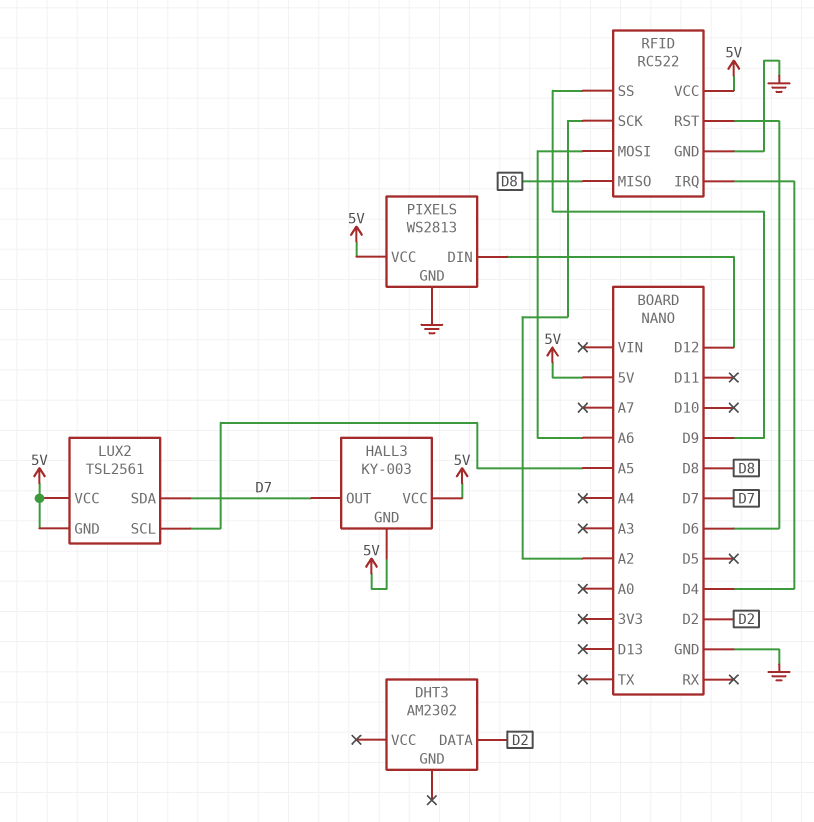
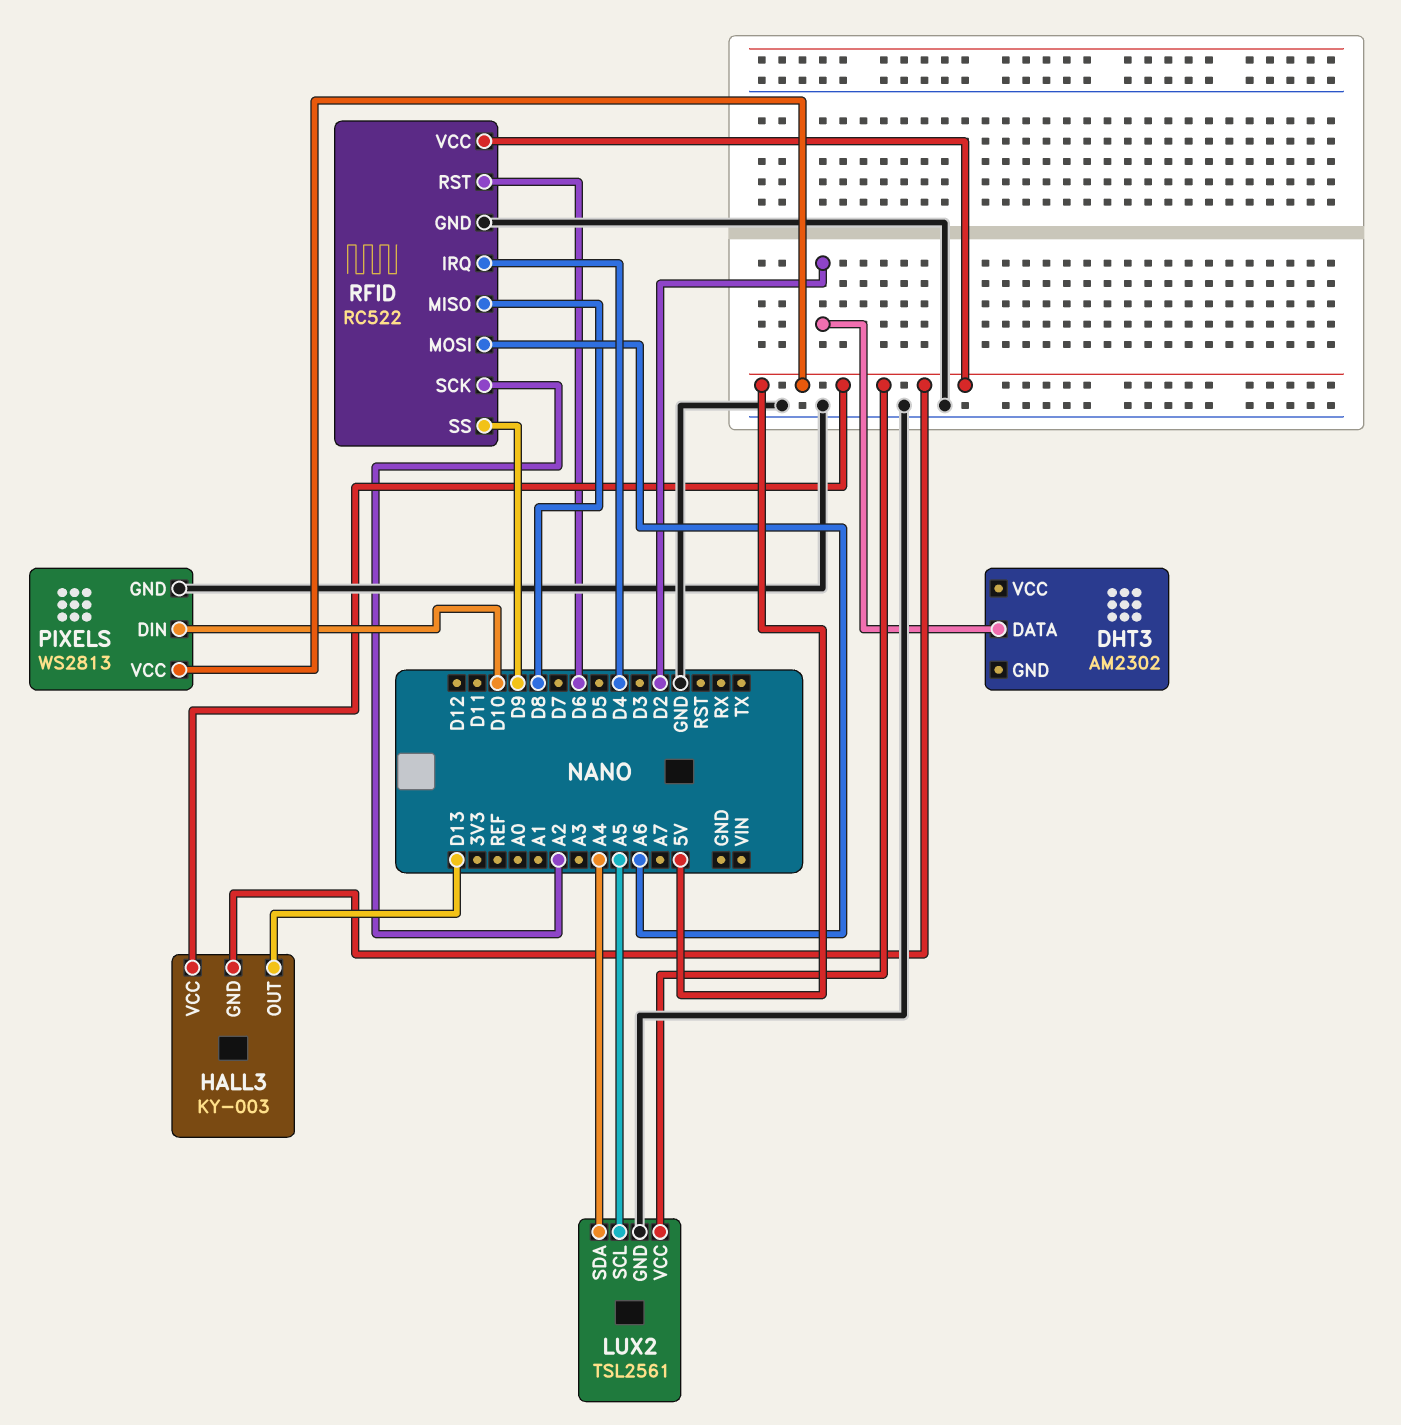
HALL3 pin OUT: D7 -> D13
LUX2 pin GND: 5V -> GND
LUX2 pin SDA: D7 -> A4
PIXELS pin DIN: D12 -> D10

